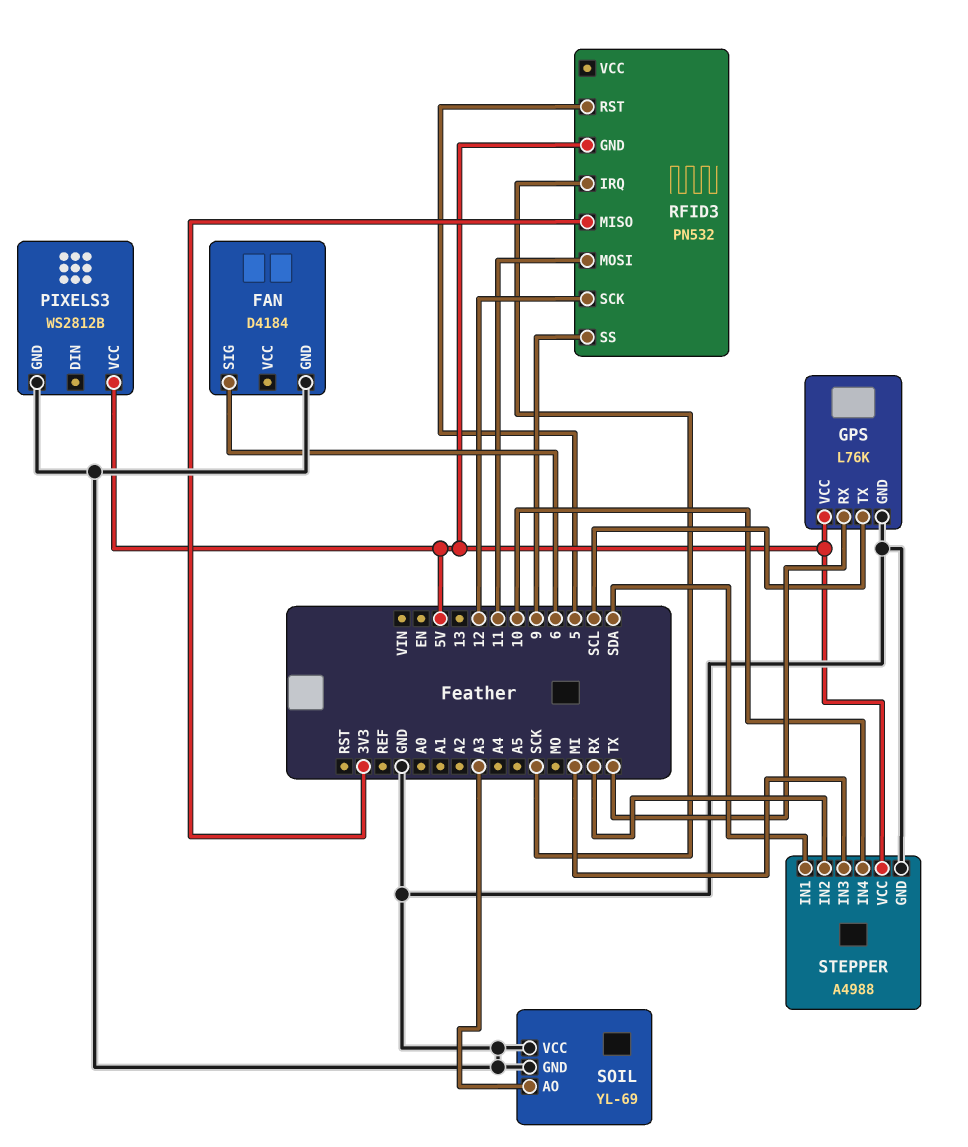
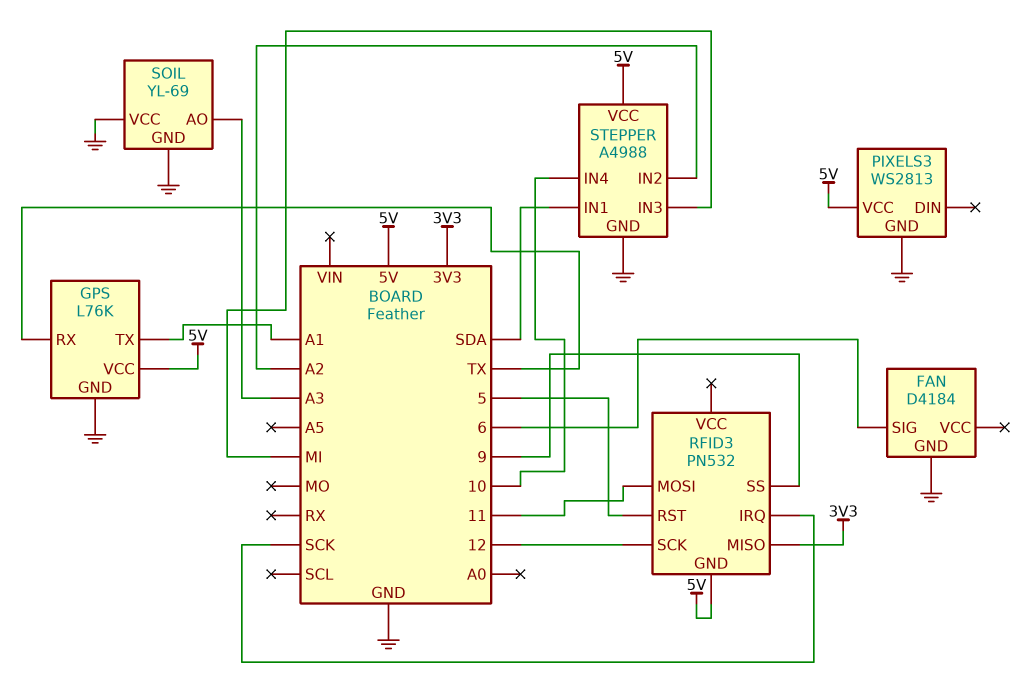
GPS pin TX: SCL -> A1
PIXELS3: WS2812B -> WS2813
STEPPER pin IN2: RX -> A2

